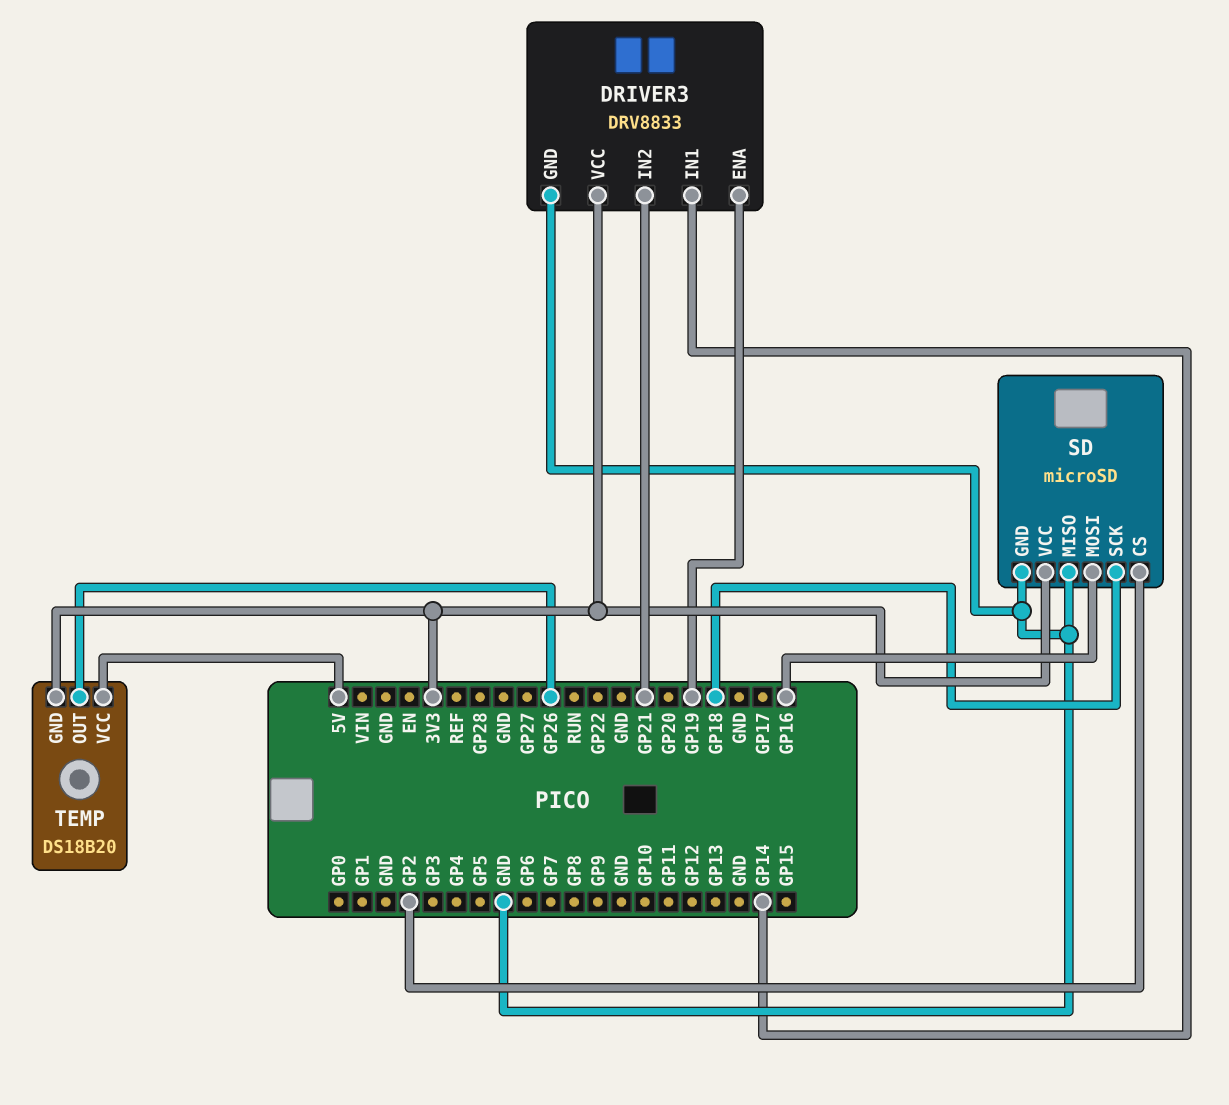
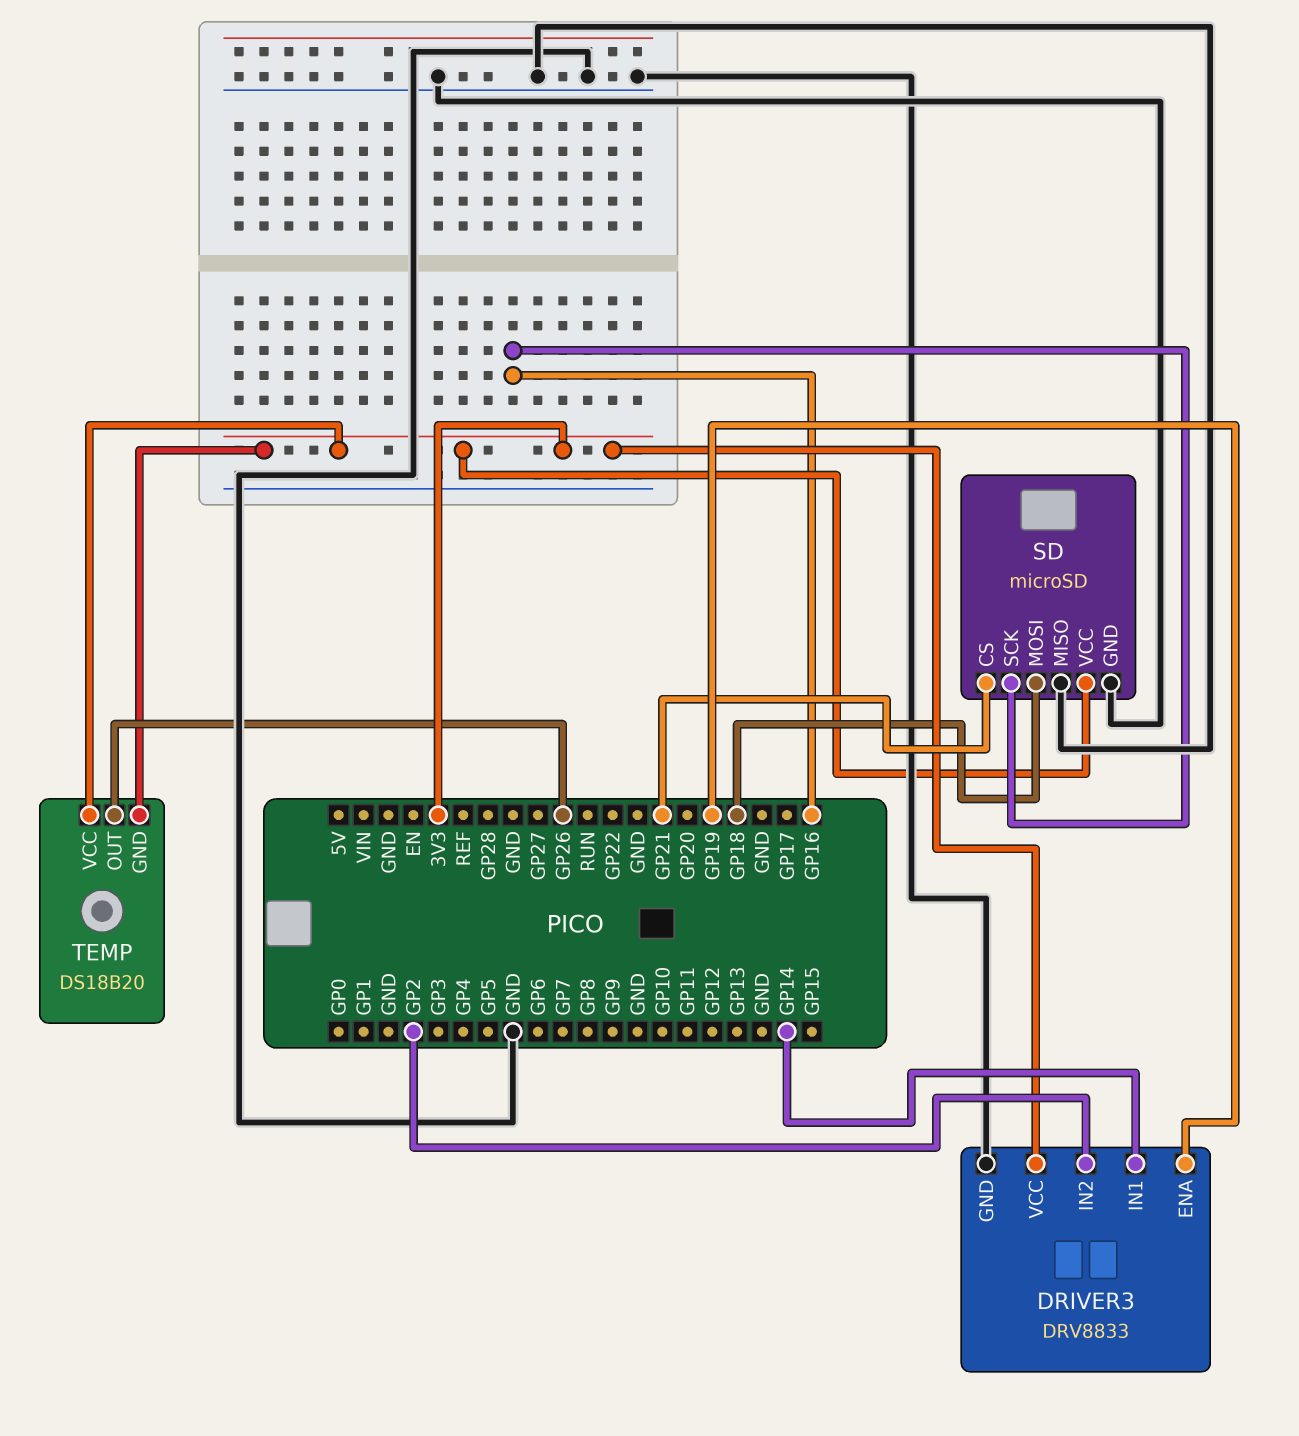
DRIVER3 pin IN2: GP21 -> GP2
SD pin CS: GP2 -> GP21
SD pin MOSI: GP16 -> GP18
SD pin SCK: GP18 -> GP16
TEMP pin VCC: 5V -> 3V3

